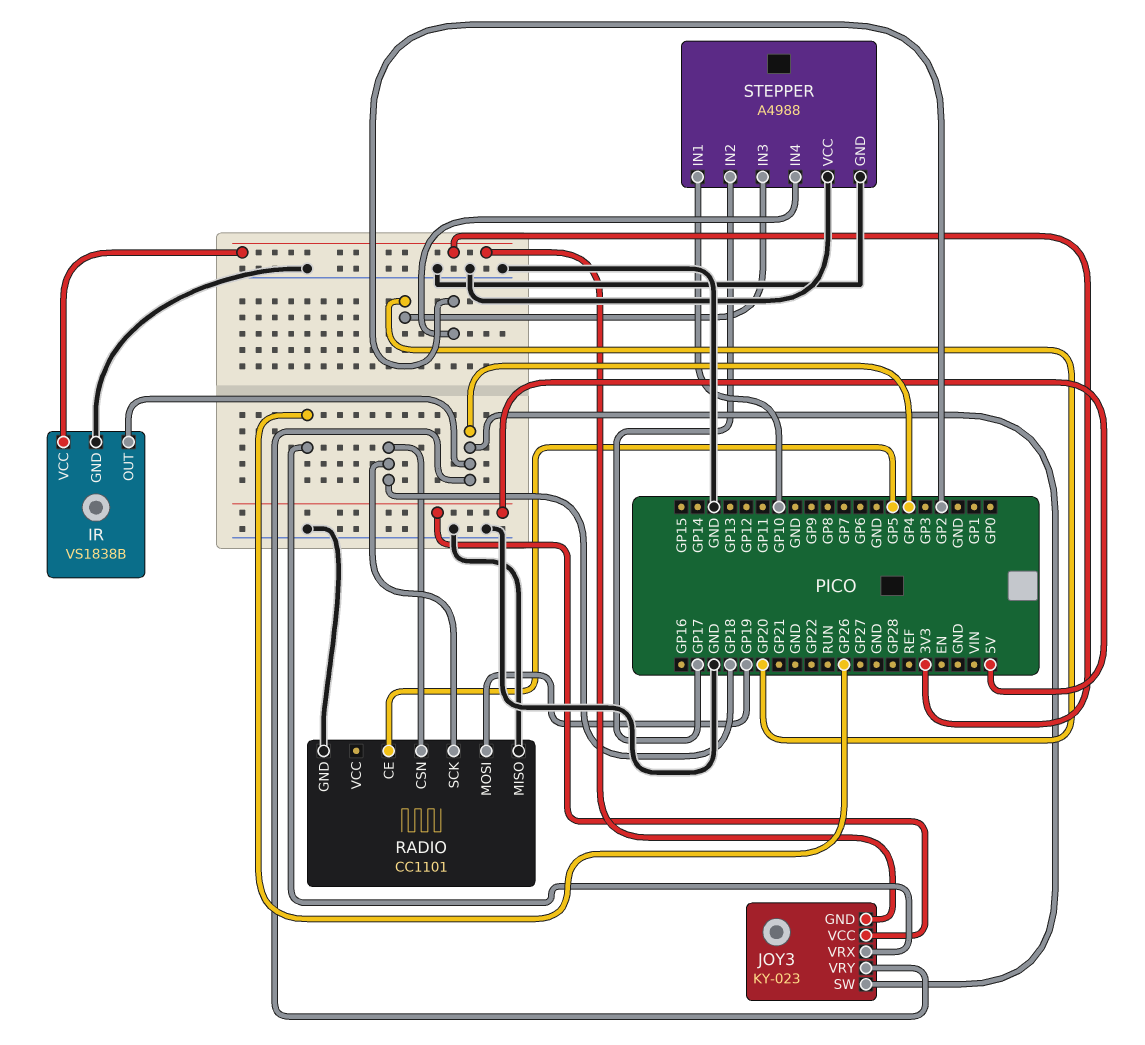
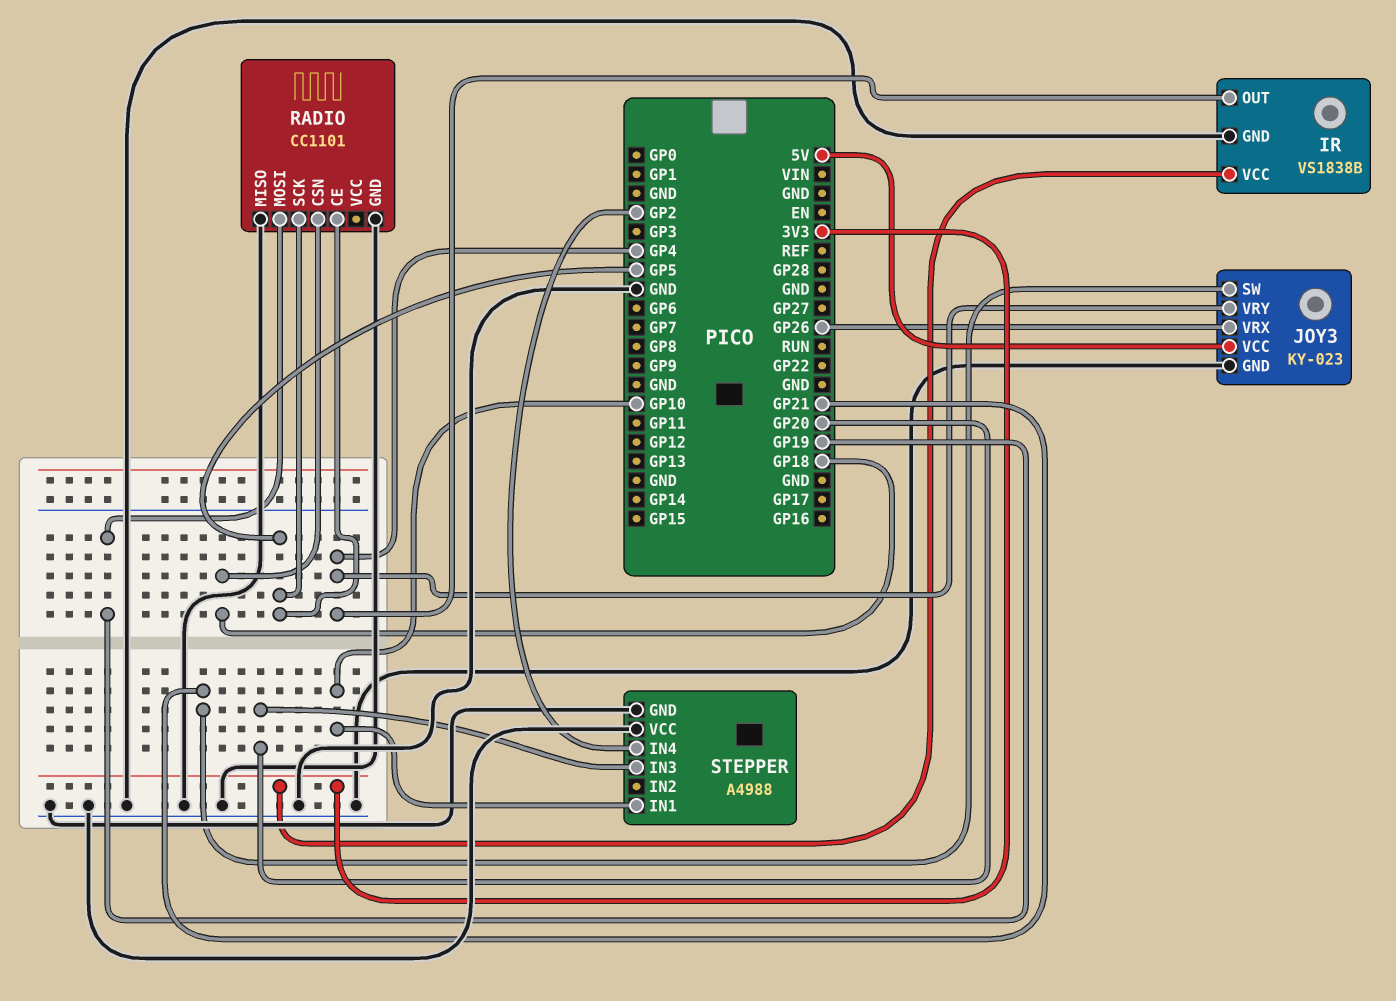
JOY3 pin GND: 3V3 -> GND
JOY3 pin SW: GP4 -> GP21
RADIO pin SCK: GP18 -> GP5
STEPPER pin IN2: GP17 -> none

